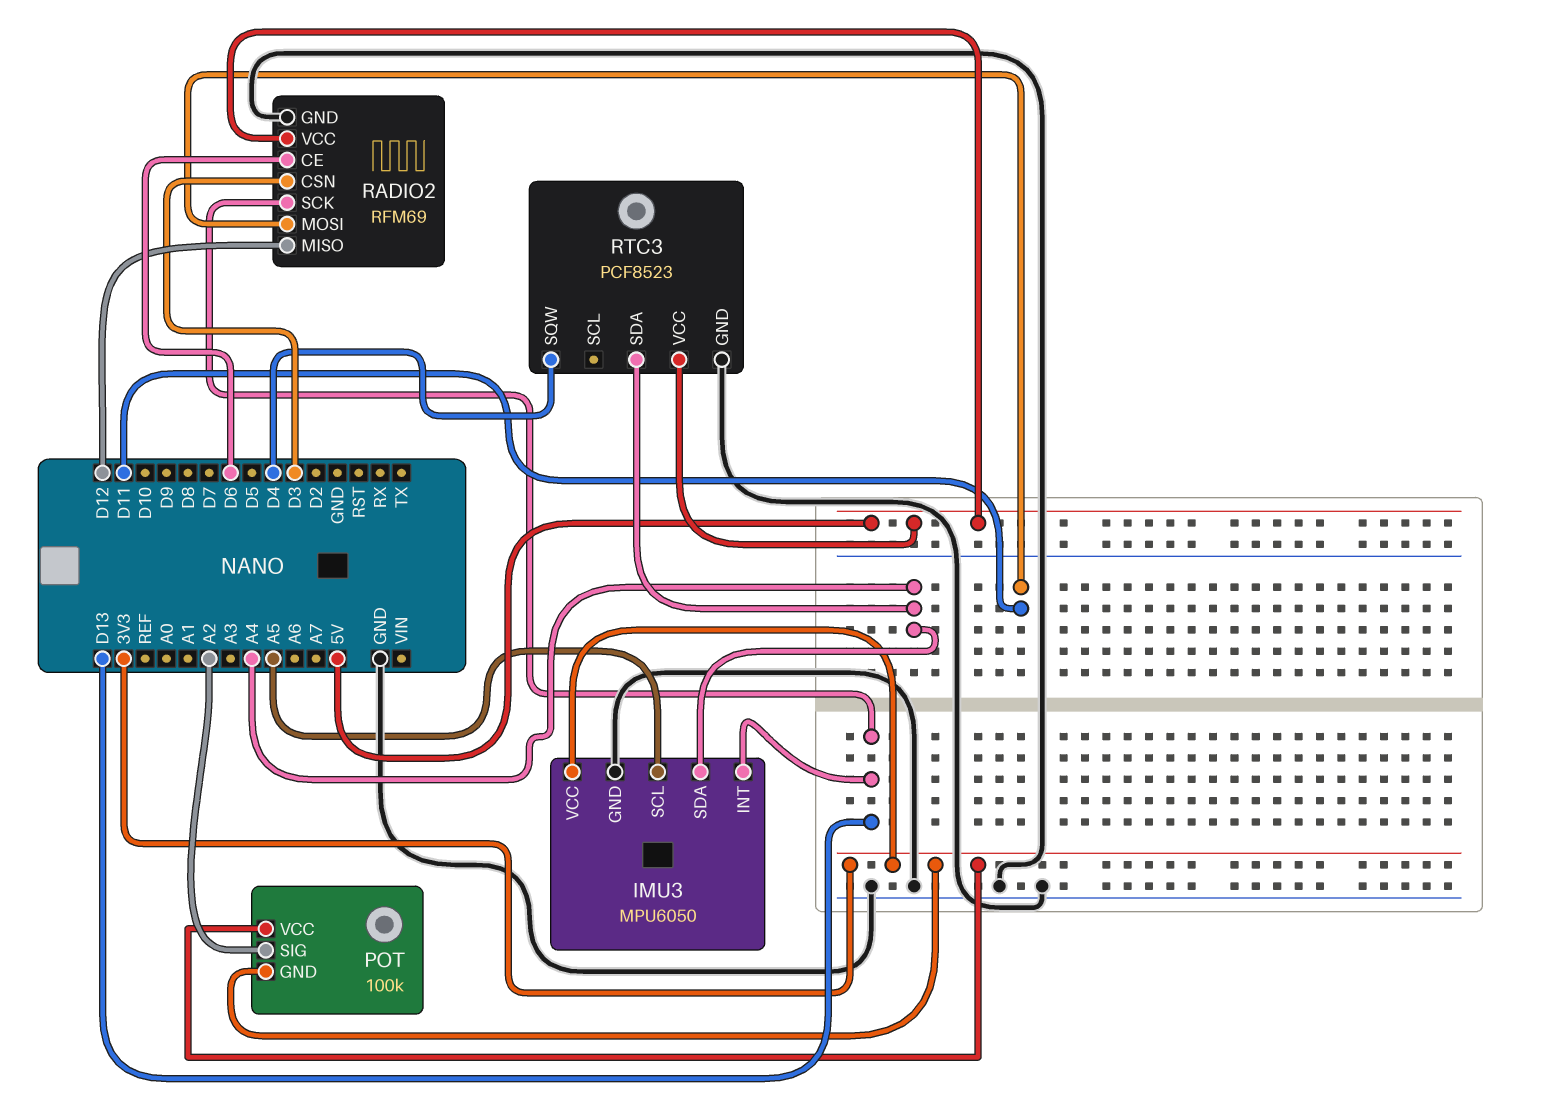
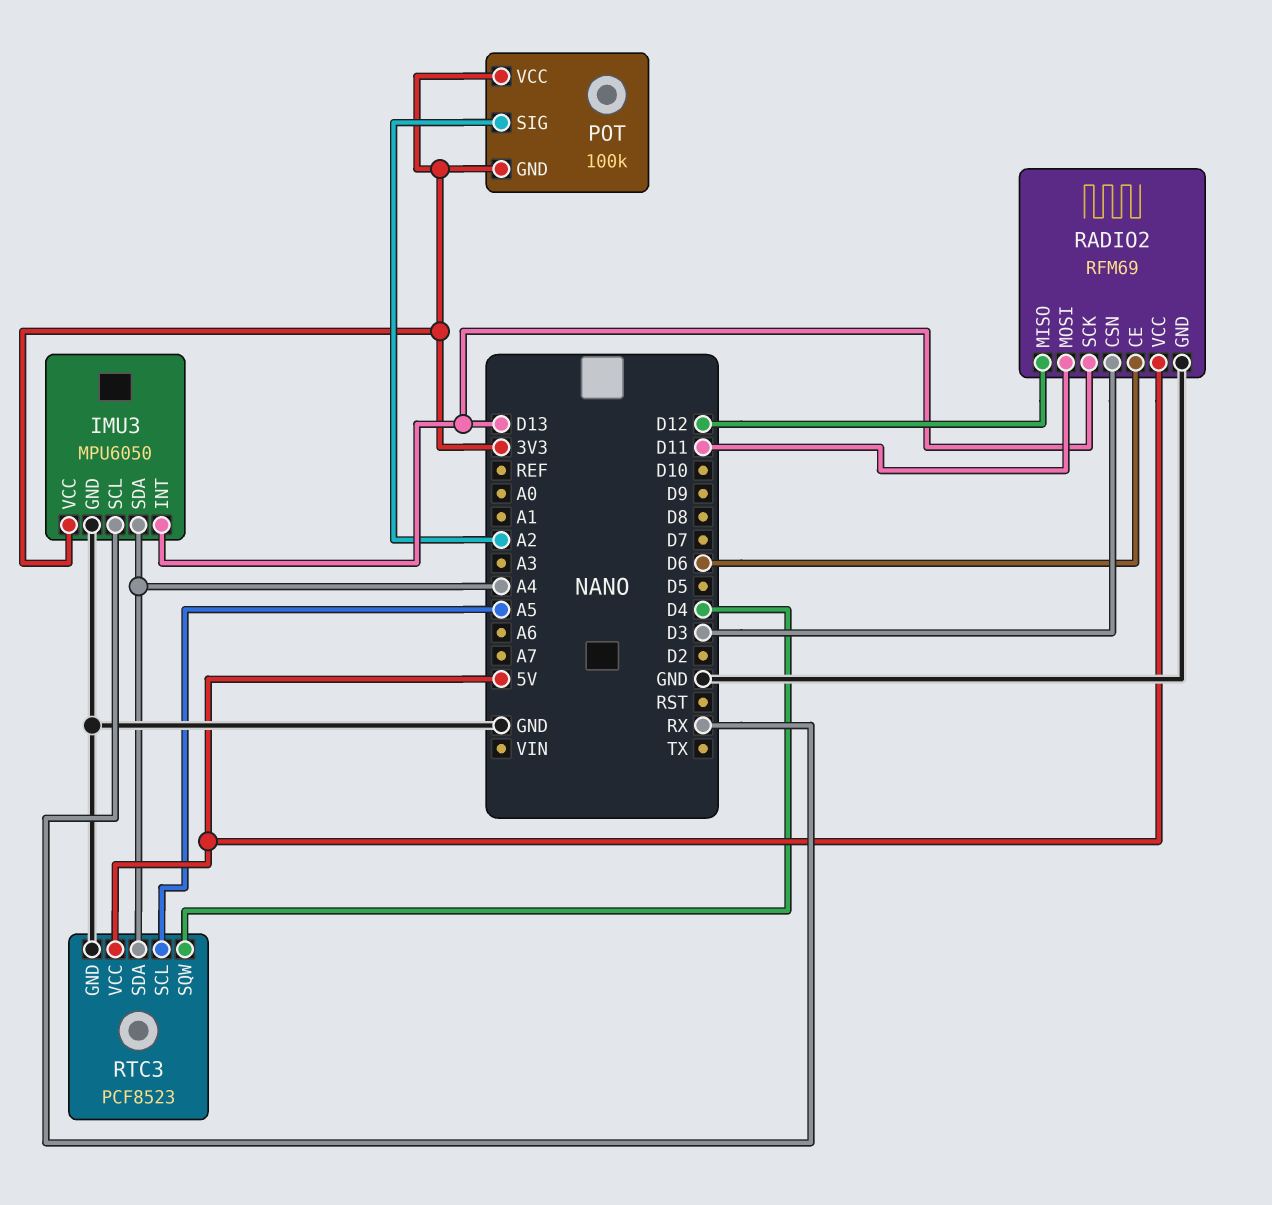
IMU3 pin SCL: A5 -> RX
RTC3 pin SCL: none -> A5

